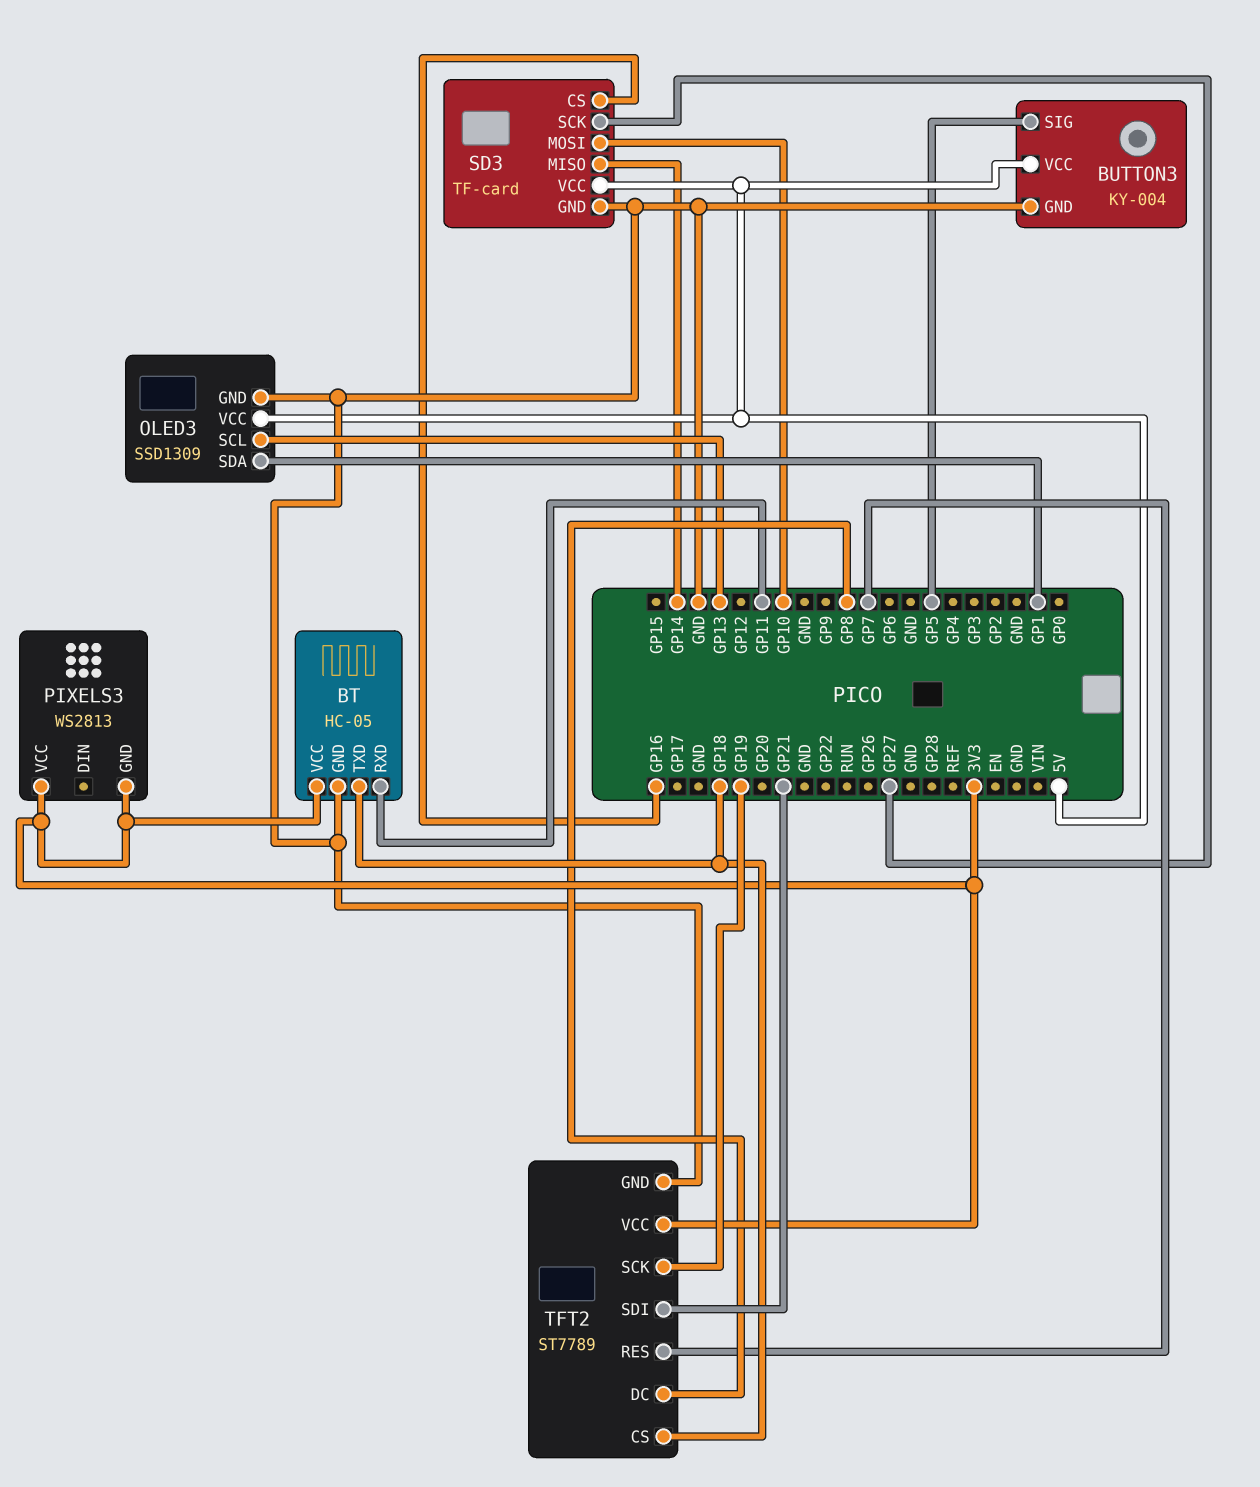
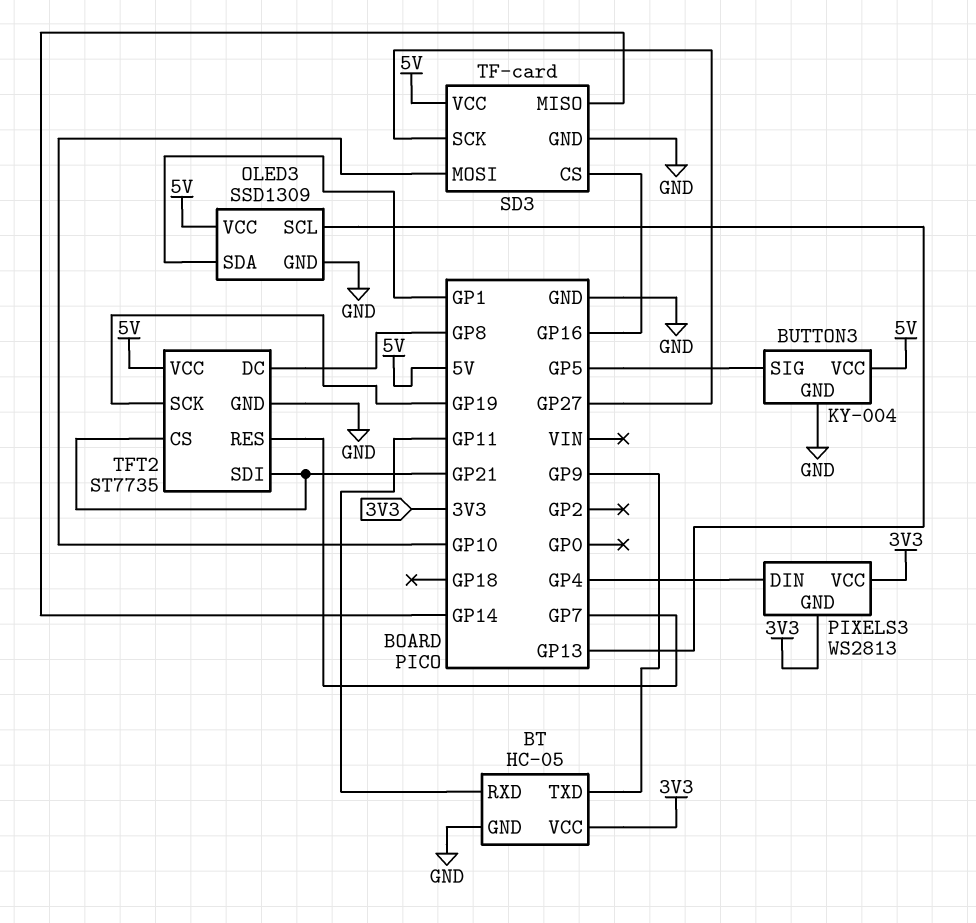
BT pin TXD: GP18 -> GP9
PIXELS3 pin DIN: none -> GP4
TFT2: ST7789 -> ST7735
TFT2 pin CS: GP18 -> GP21
TFT2 pin VCC: 3V3 -> 5V

